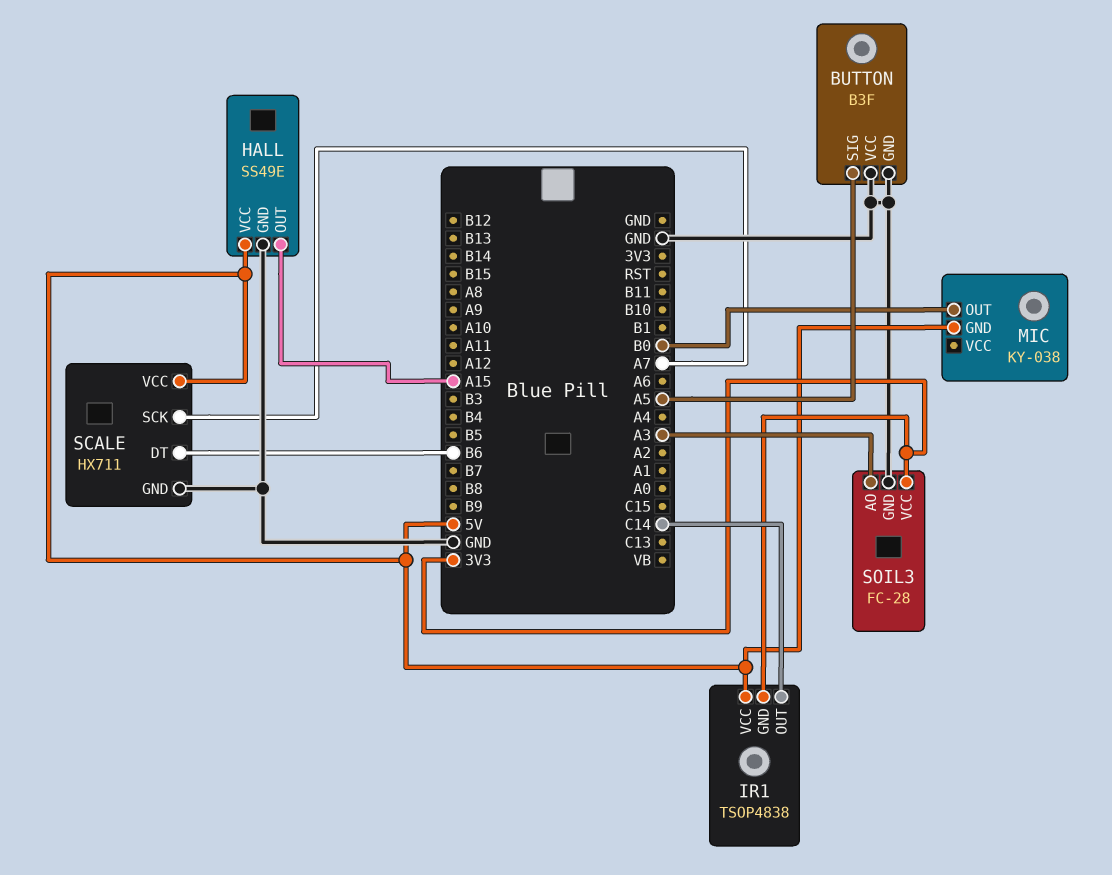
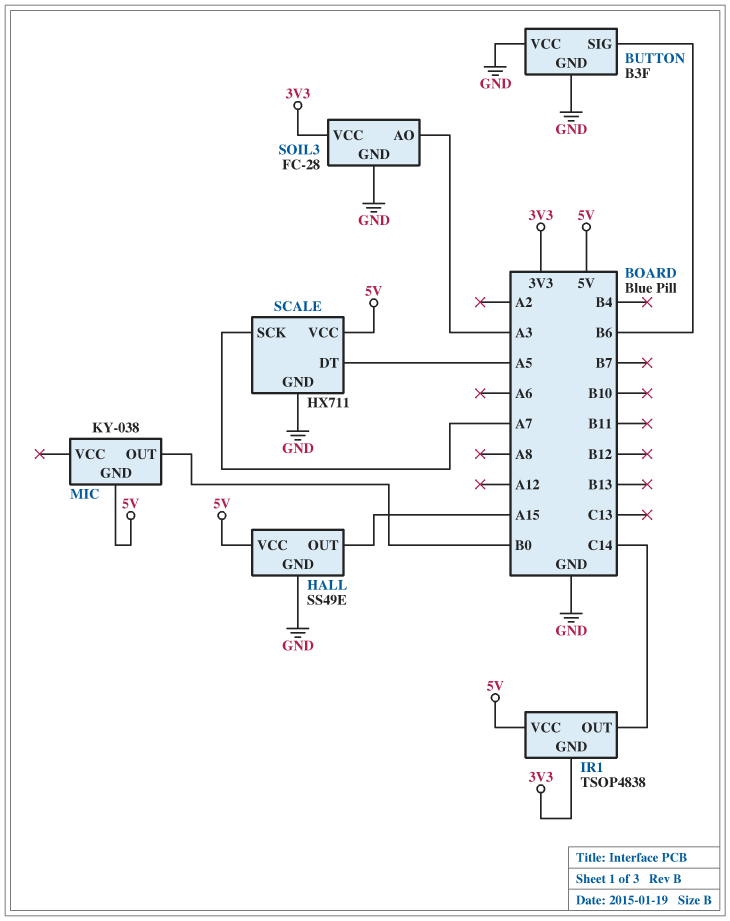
BUTTON pin SIG: A5 -> B6
SCALE pin DT: B6 -> A5

